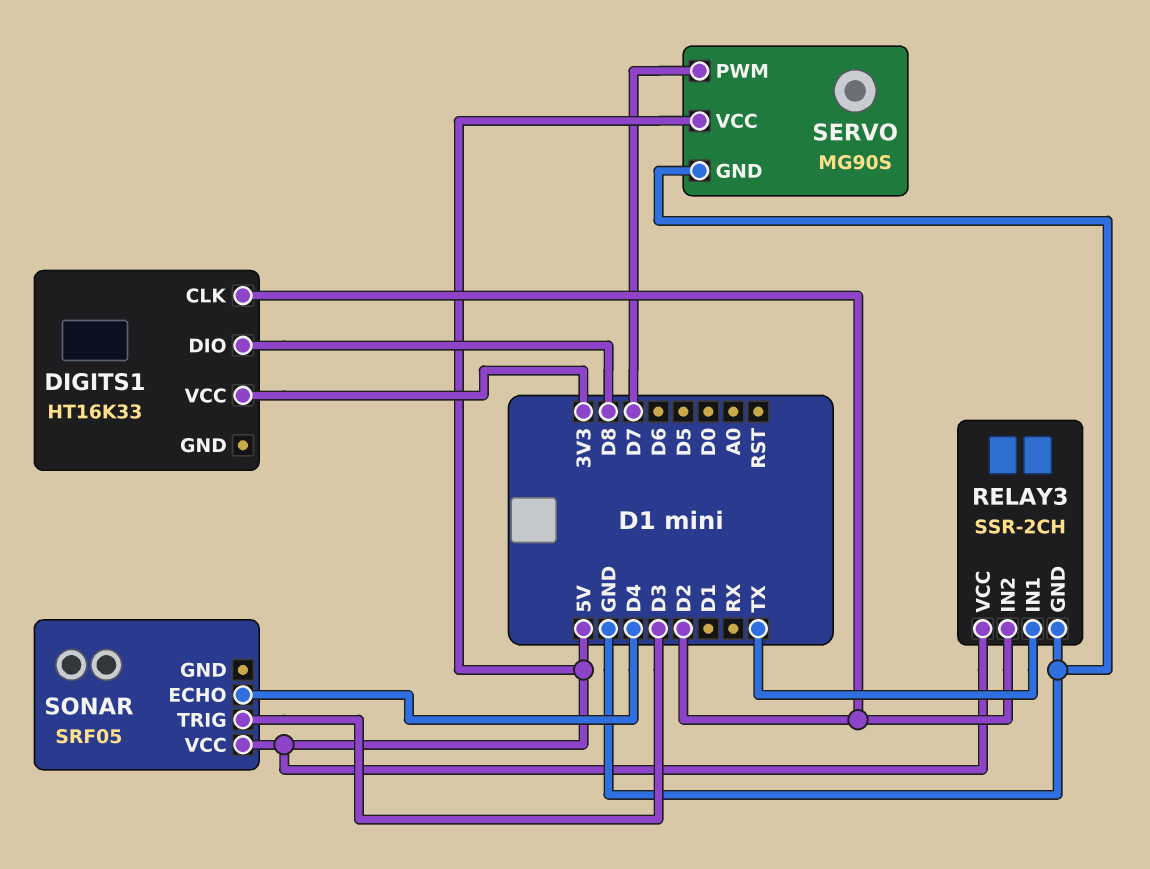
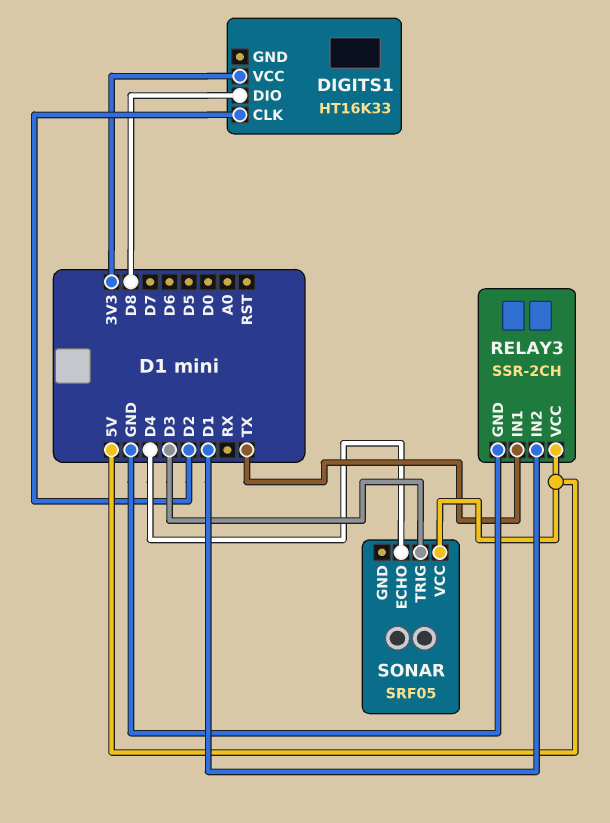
RELAY3 pin IN2: D2 -> D1
SERVO: MG90S -> none
SERVO pin GND: GND -> none
SERVO pin PWM: D7 -> none
SERVO pin VCC: 5V -> none

